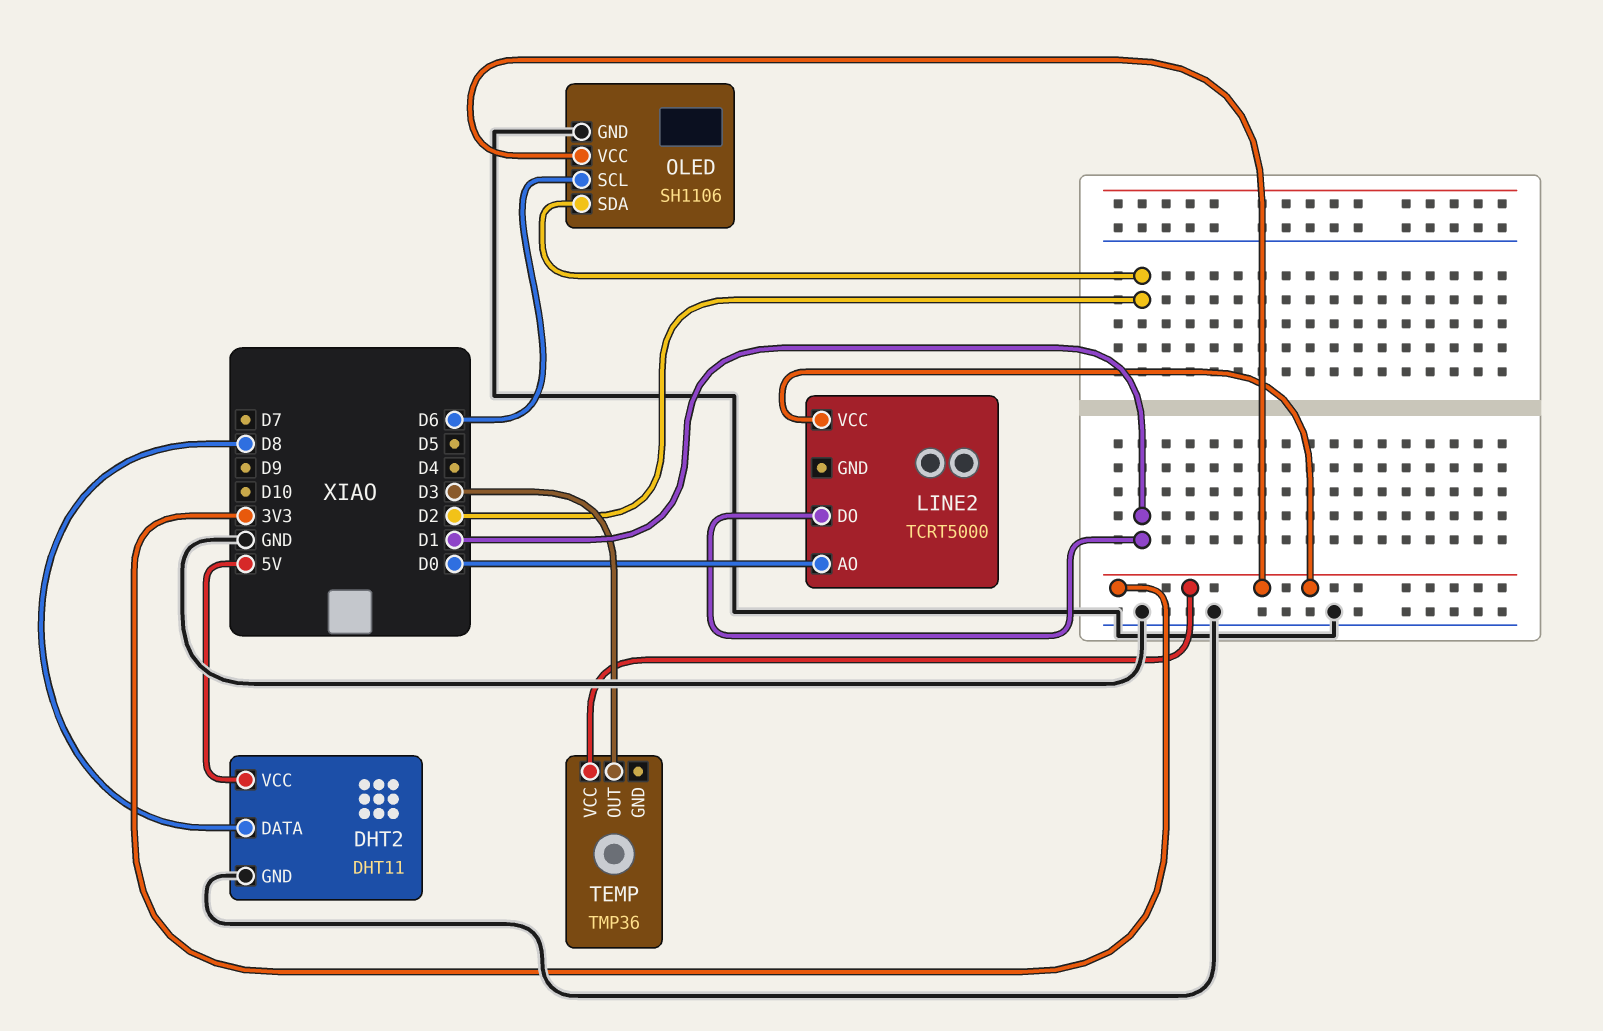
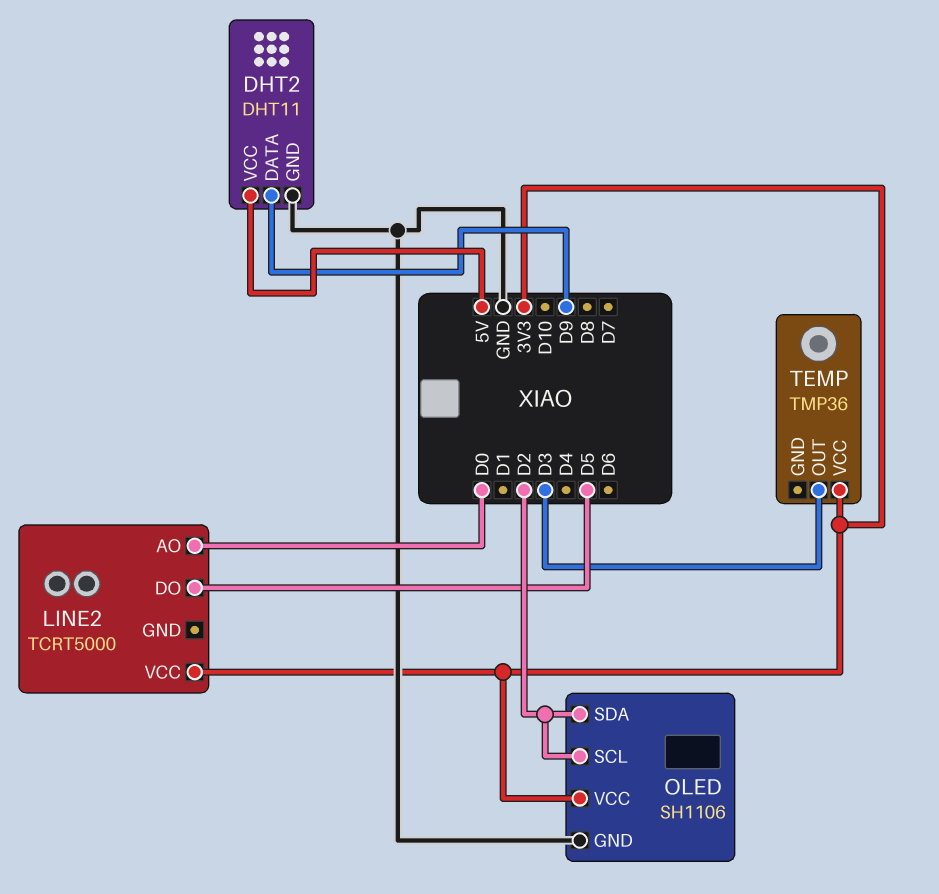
DHT2 pin DATA: D8 -> D9
LINE2 pin DO: D1 -> D5
OLED pin SCL: D6 -> D2

